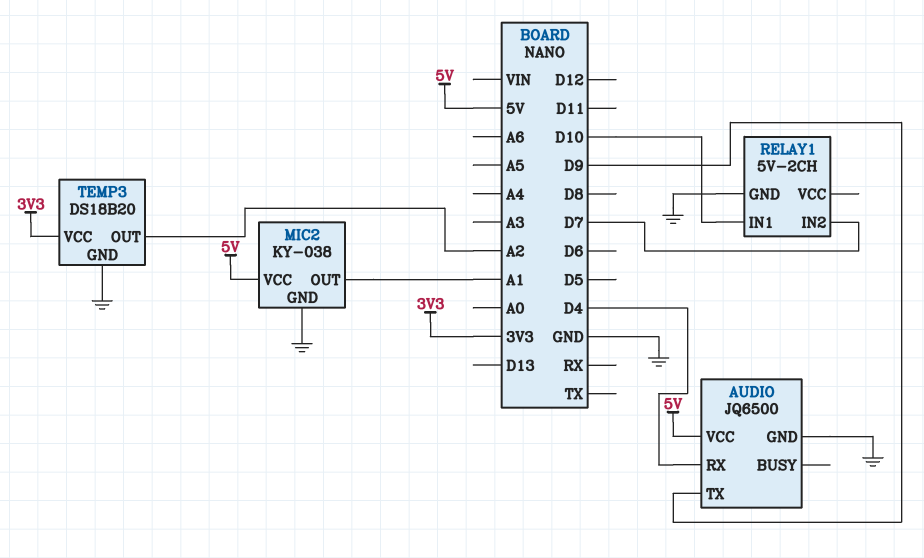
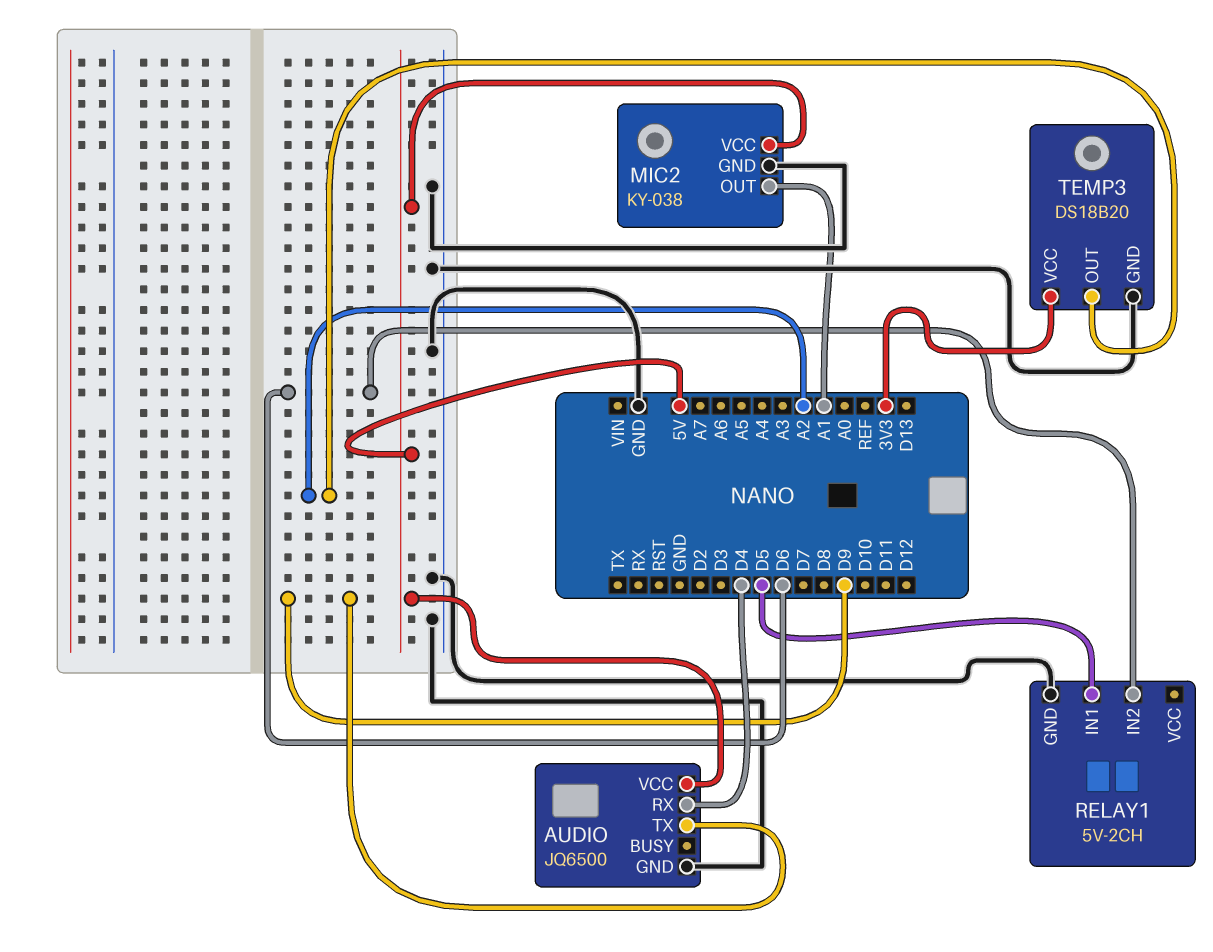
RELAY1 pin IN1: D10 -> D5
RELAY1 pin IN2: D7 -> D6

